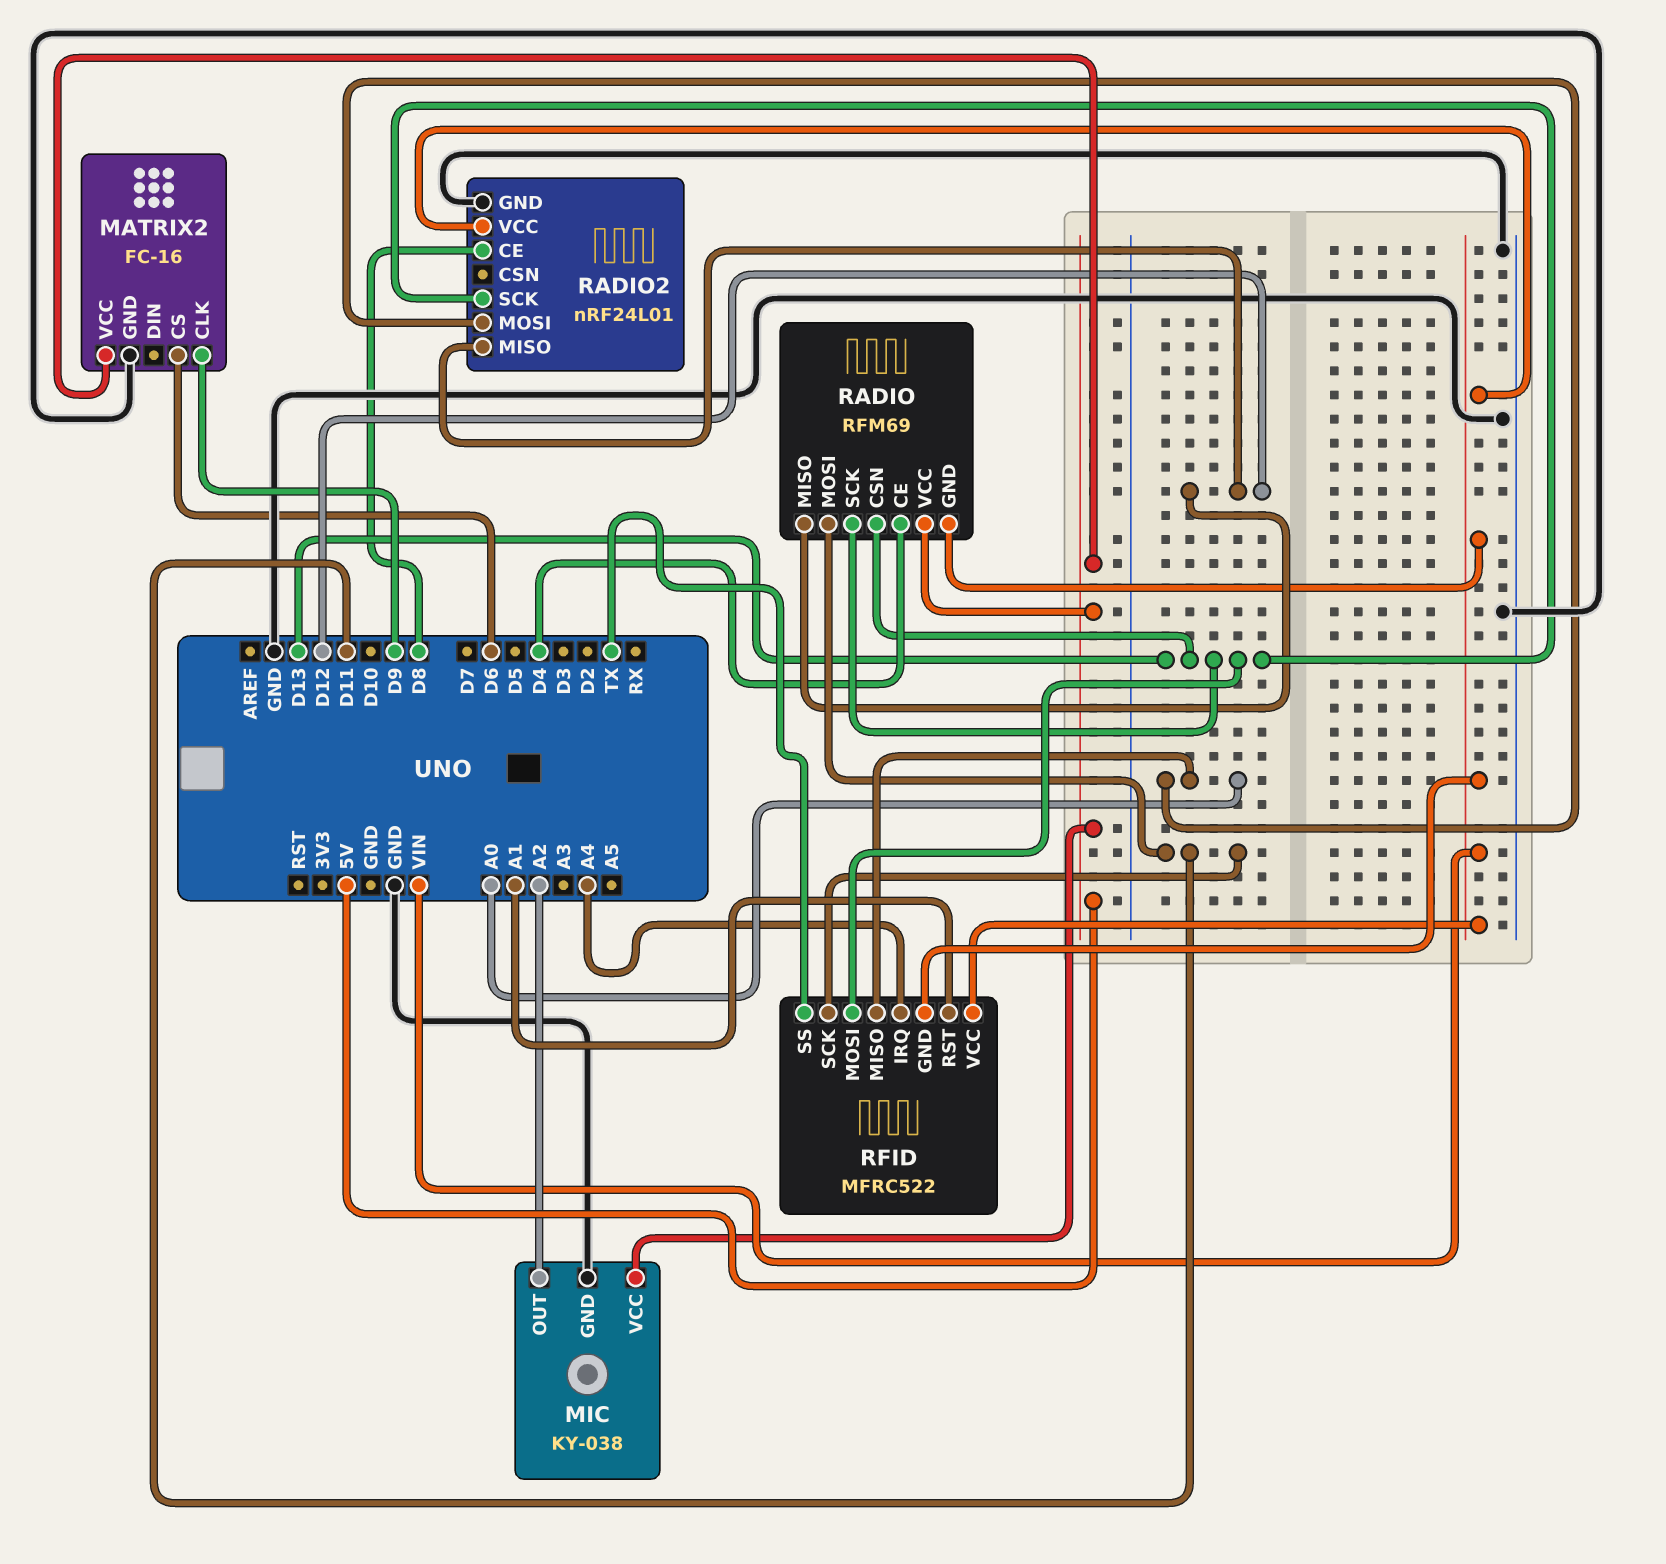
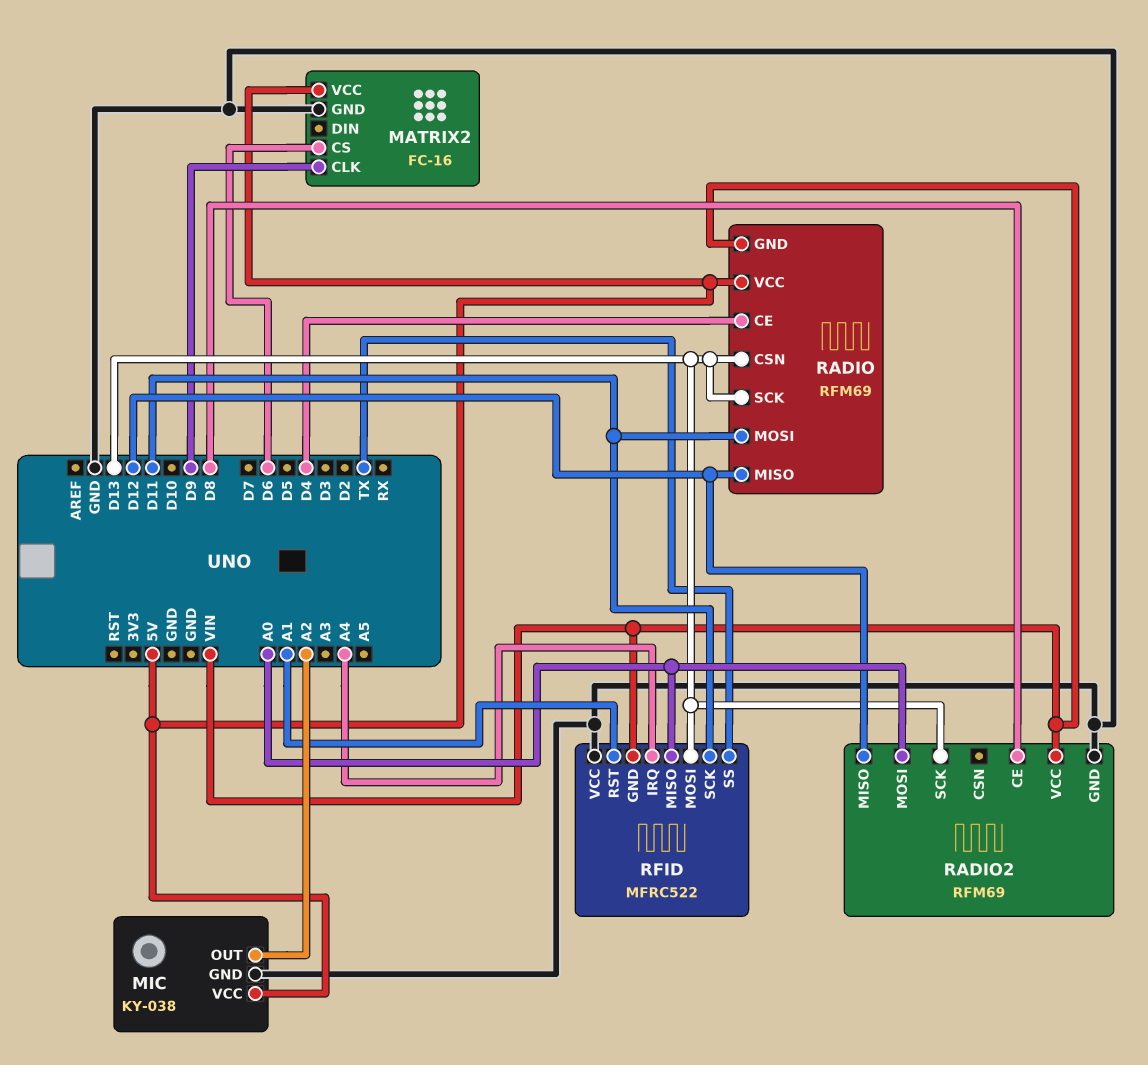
RADIO2: nRF24L01 -> RFM69
RFID pin VCC: VIN -> GND

